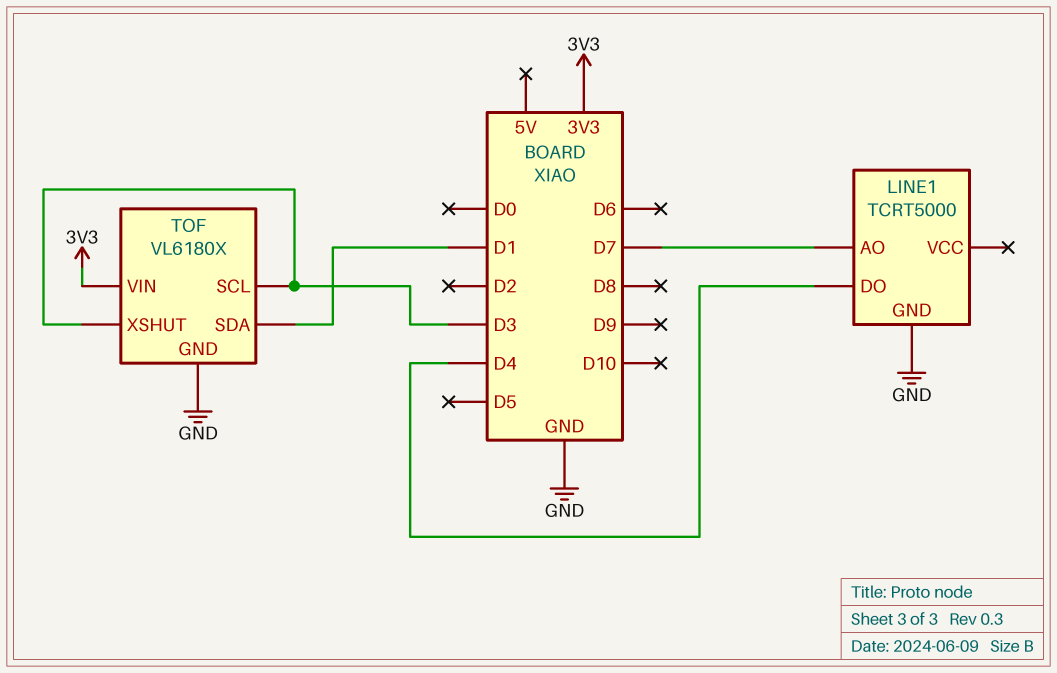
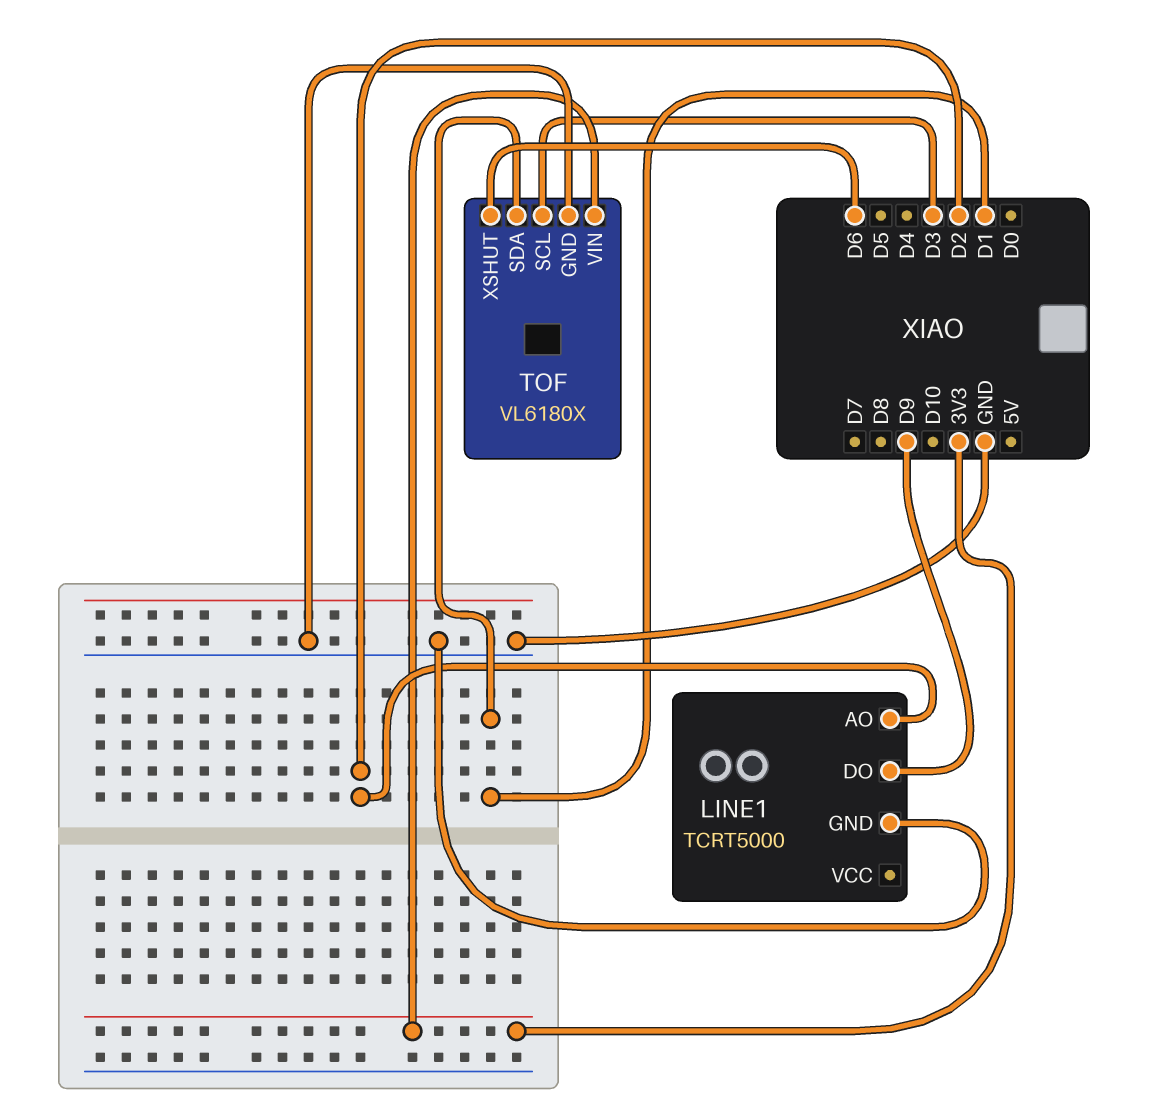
LINE1 pin AO: D7 -> D2
LINE1 pin DO: D4 -> D9
TOF pin XSHUT: D3 -> D6

